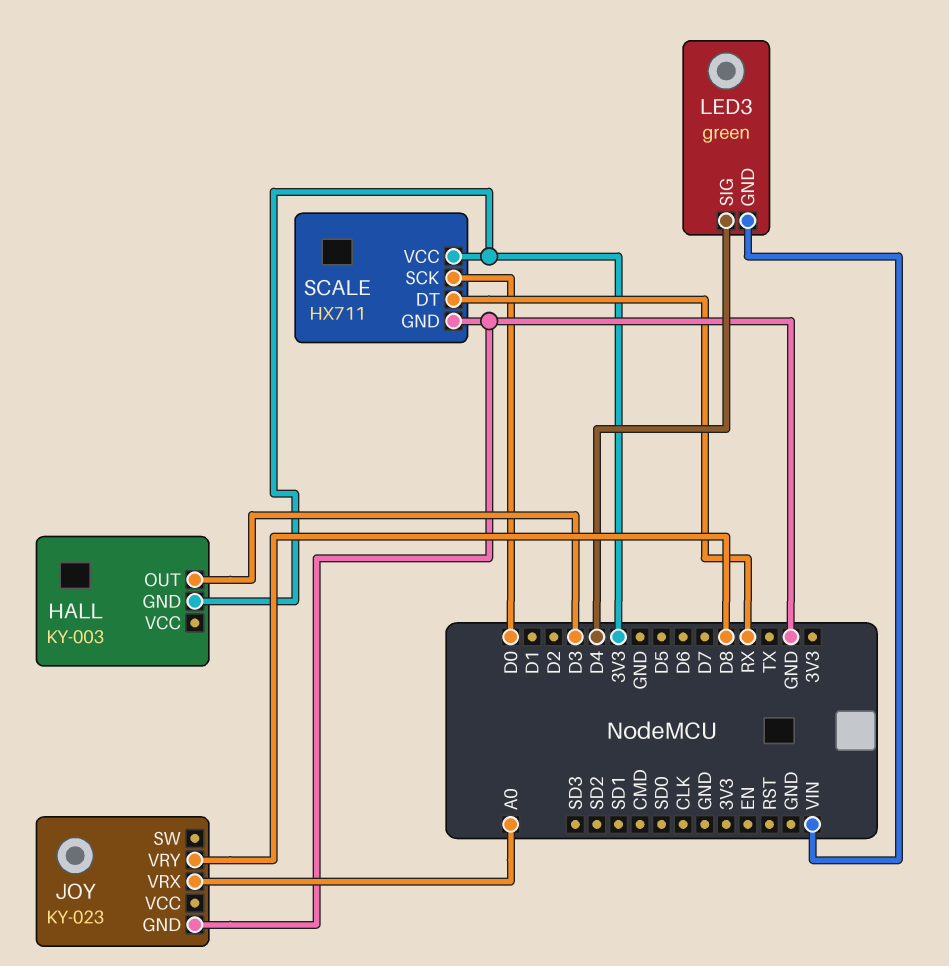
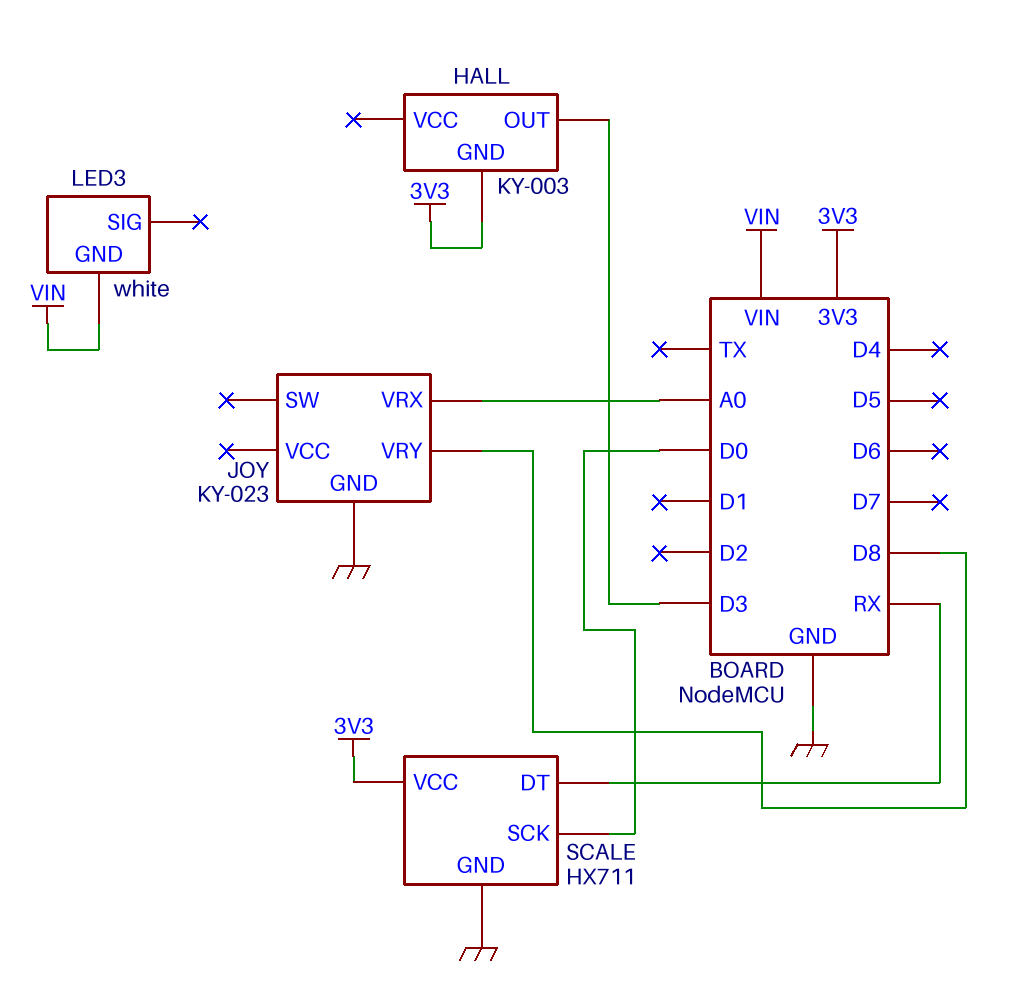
LED3: green -> white
LED3 pin SIG: D4 -> none

